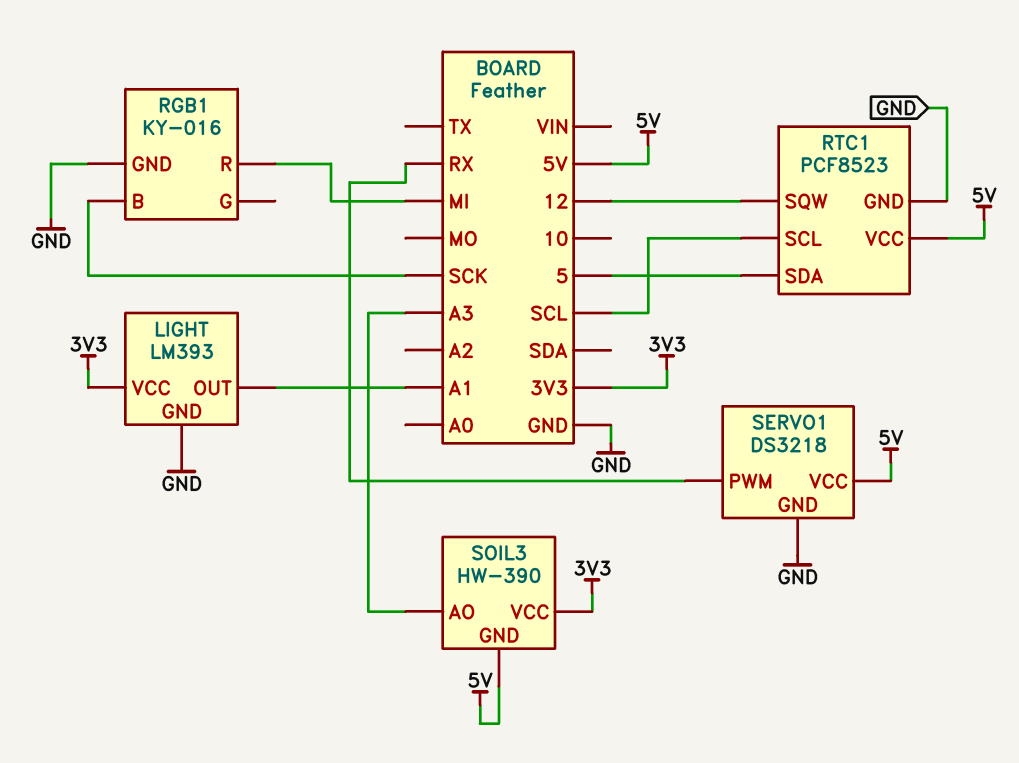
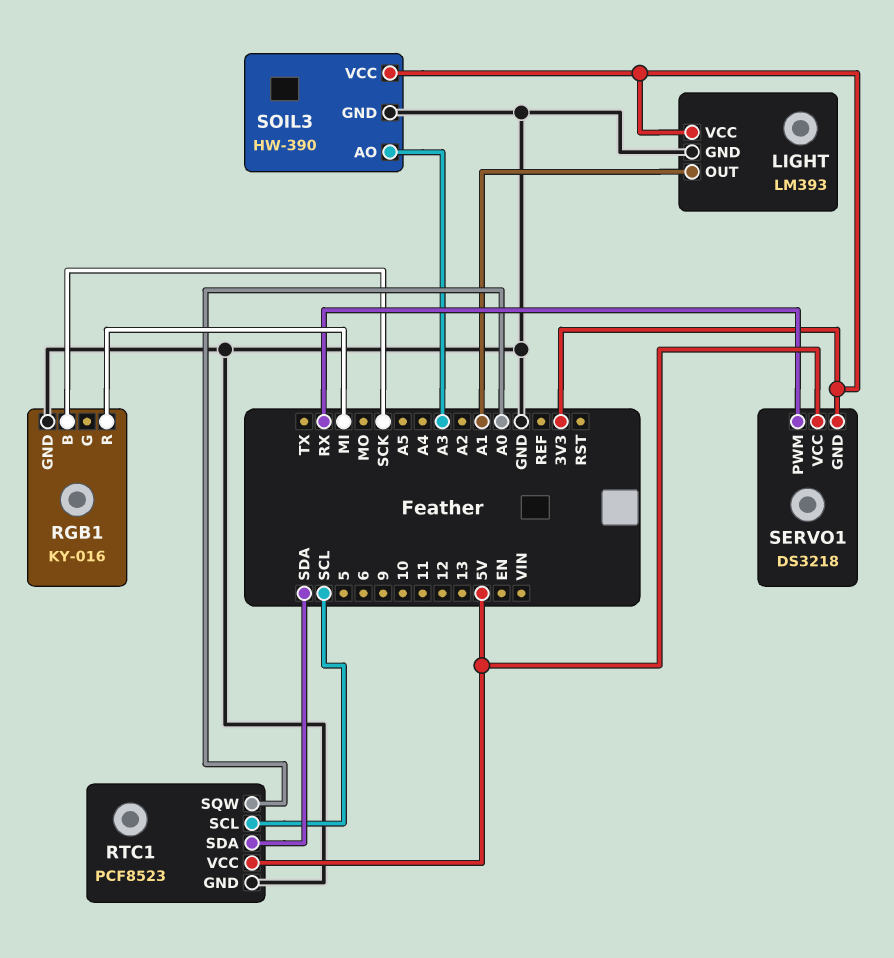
RTC1 pin SDA: 5 -> SDA
RTC1 pin SQW: 12 -> A0
SERVO1 pin GND: GND -> 3V3
SOIL3 pin GND: 5V -> GND

